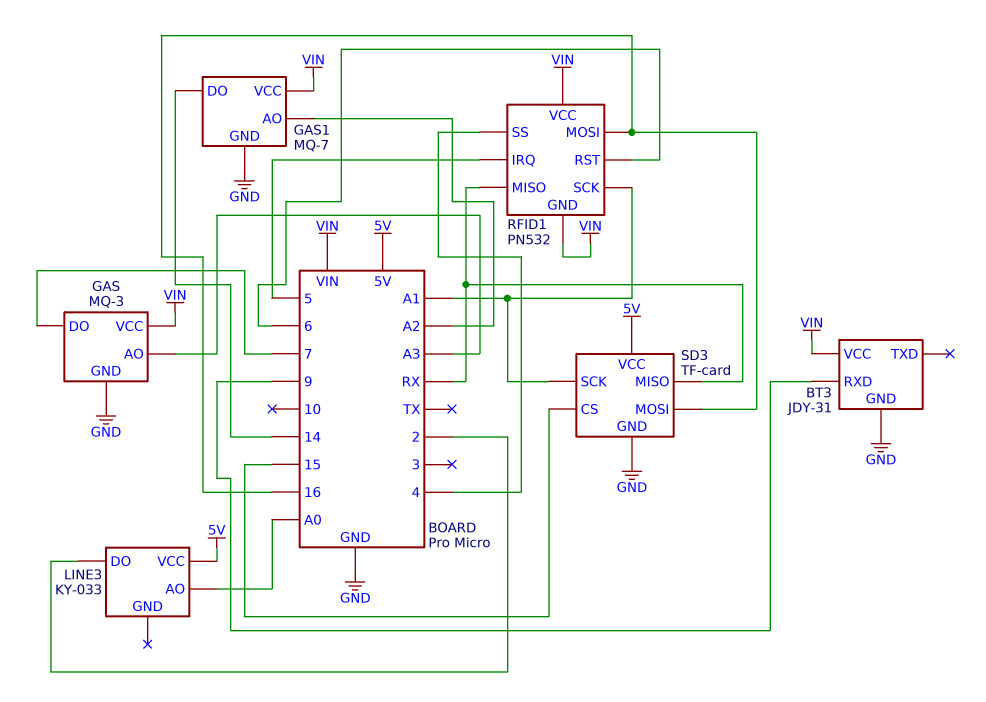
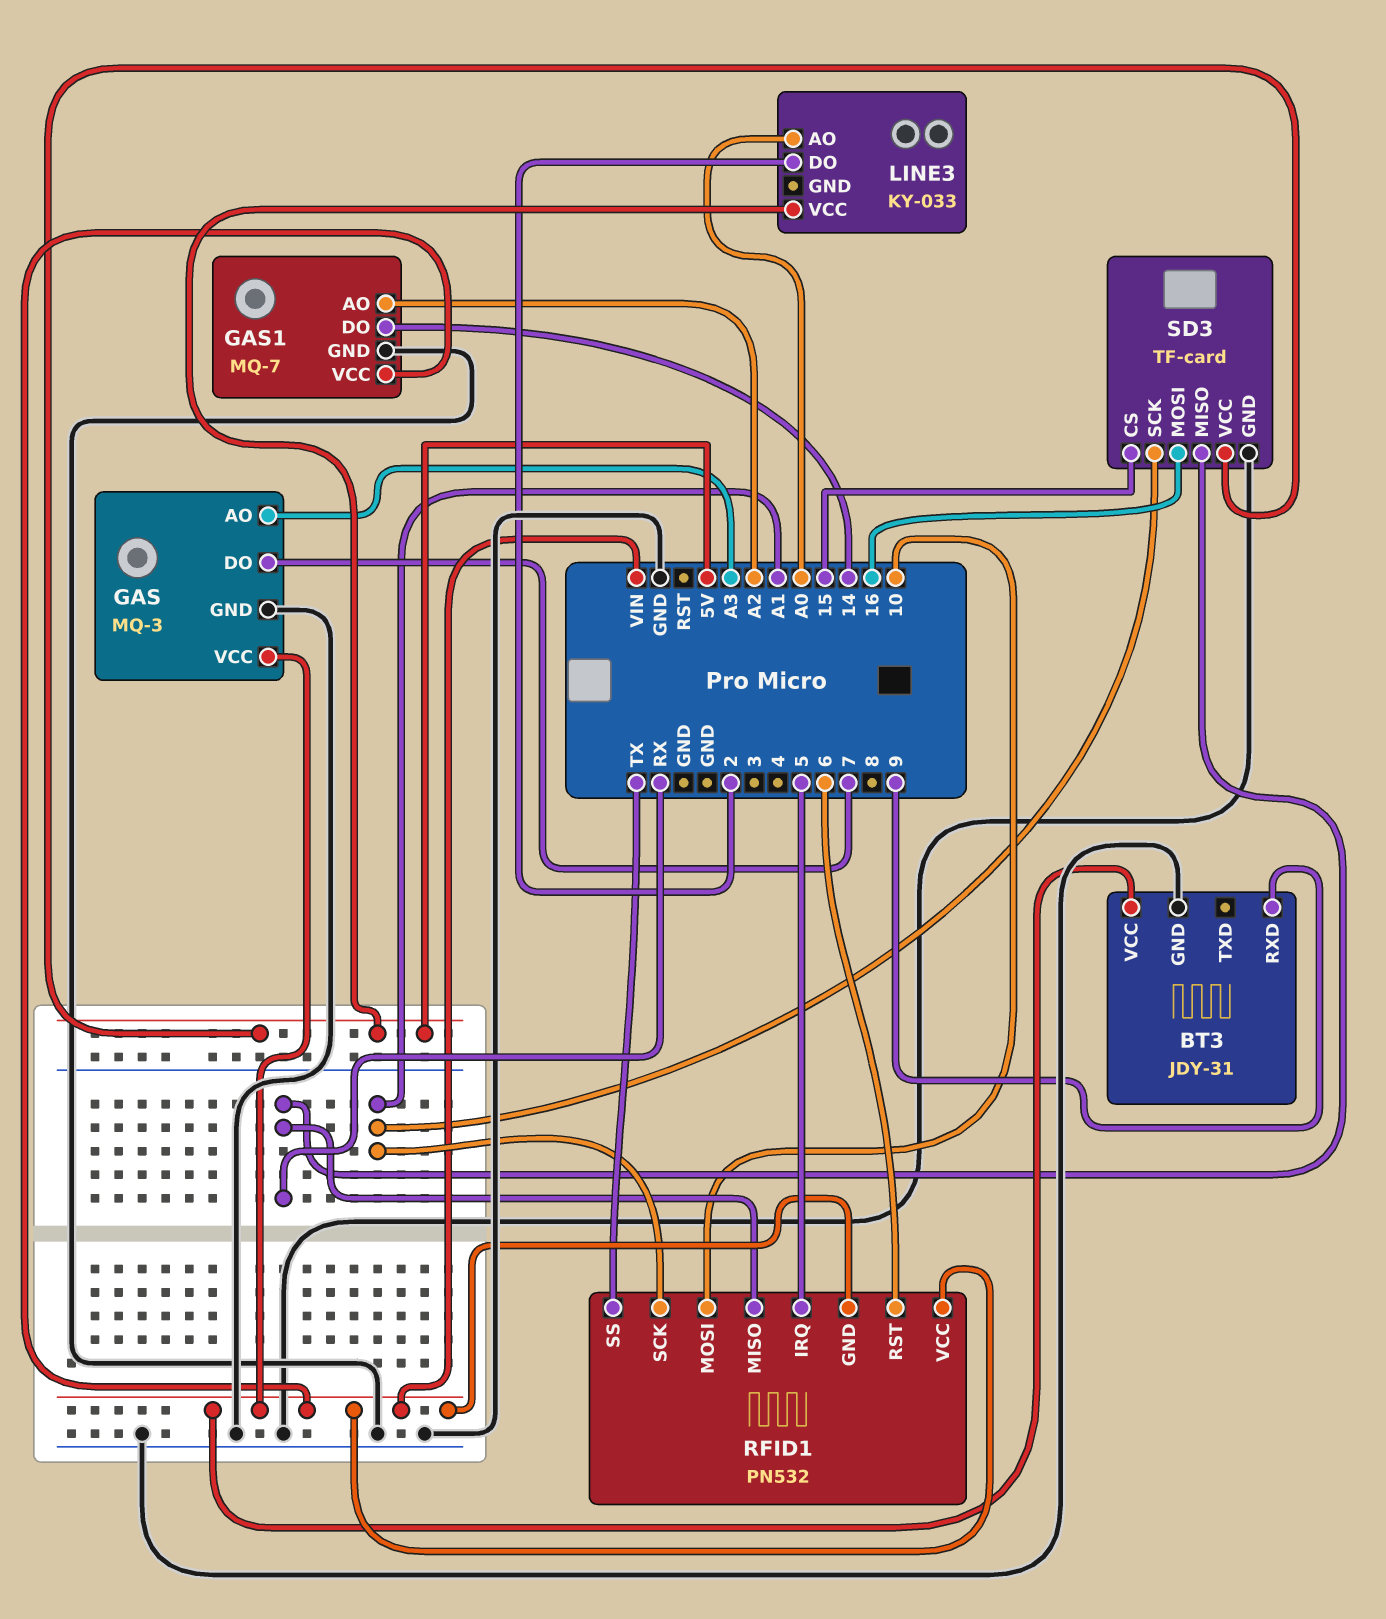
RFID1 pin MOSI: 16 -> 10
RFID1 pin SS: 4 -> TX

